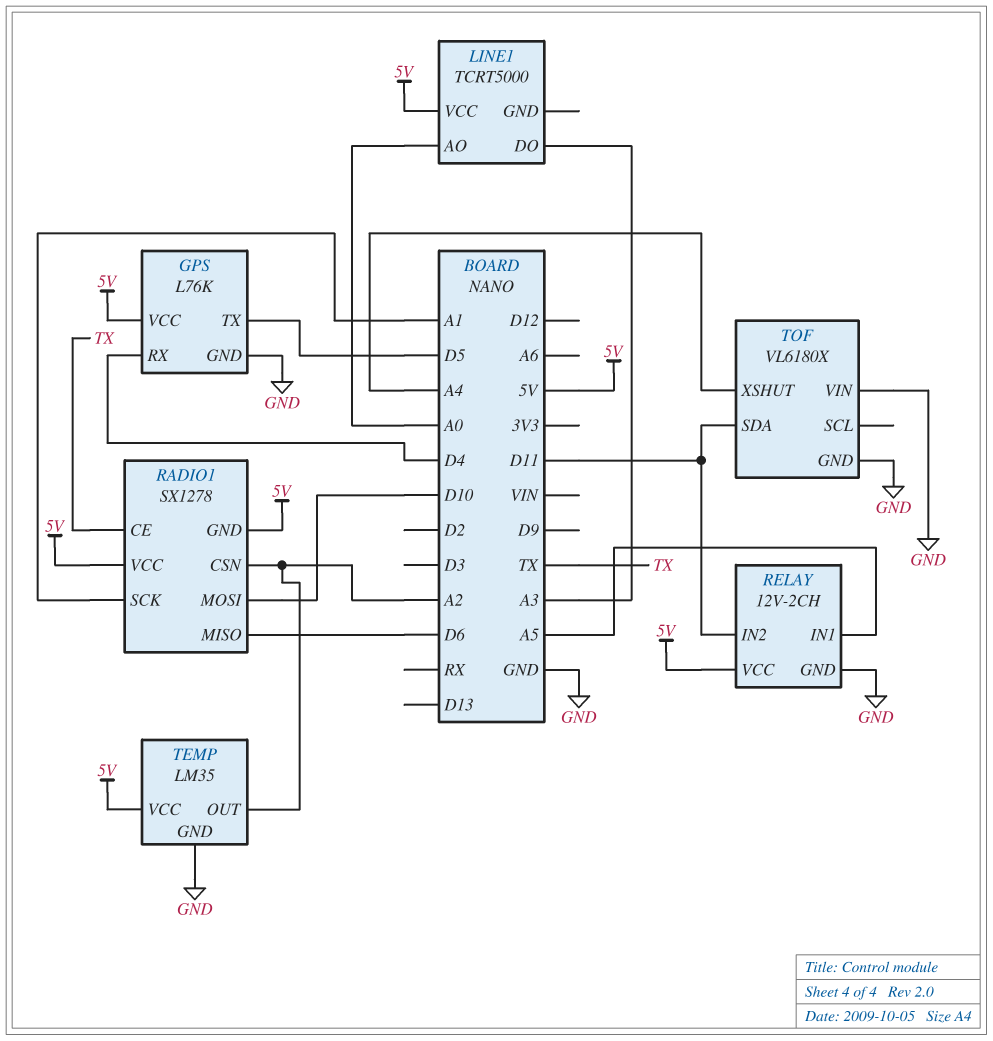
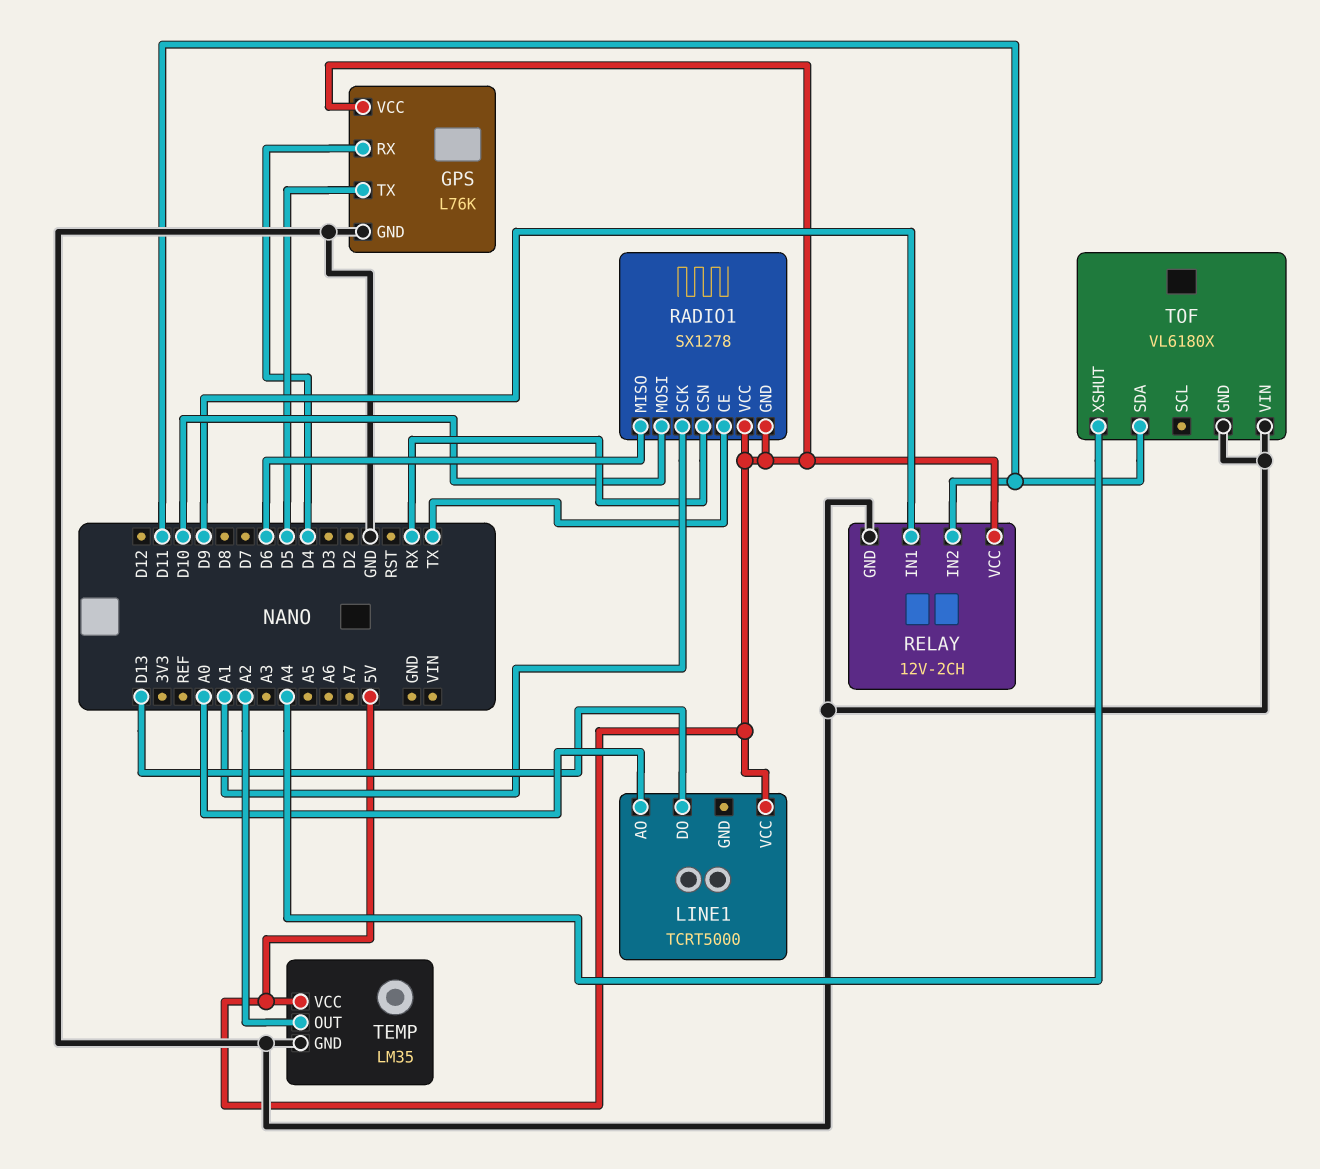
LINE1 pin DO: A3 -> D13
RADIO1 pin CSN: A2 -> RX
RELAY pin IN1: A5 -> D9

